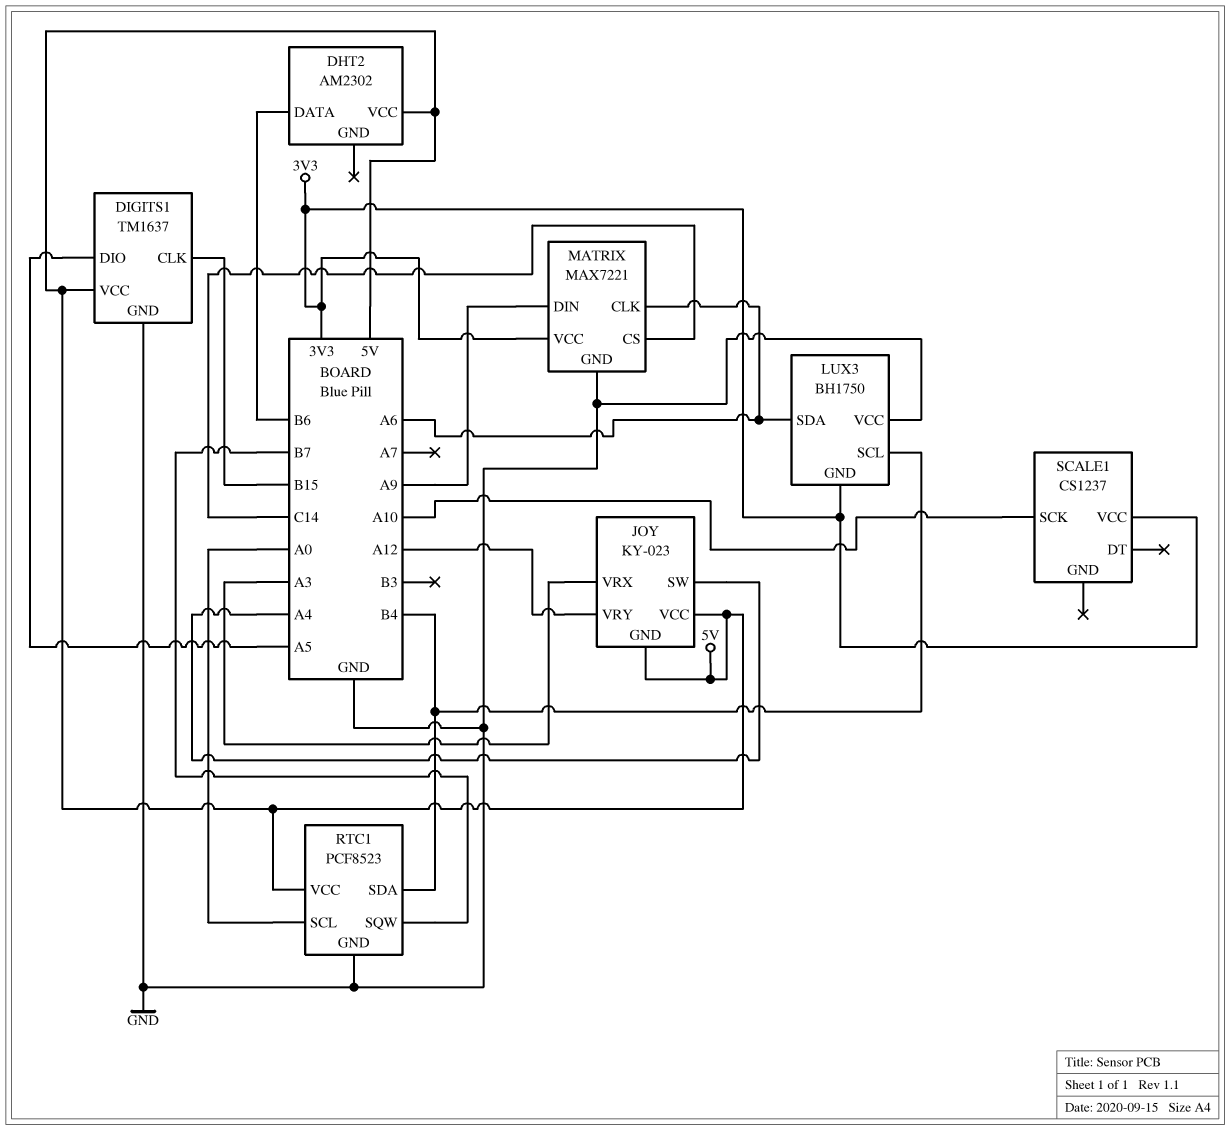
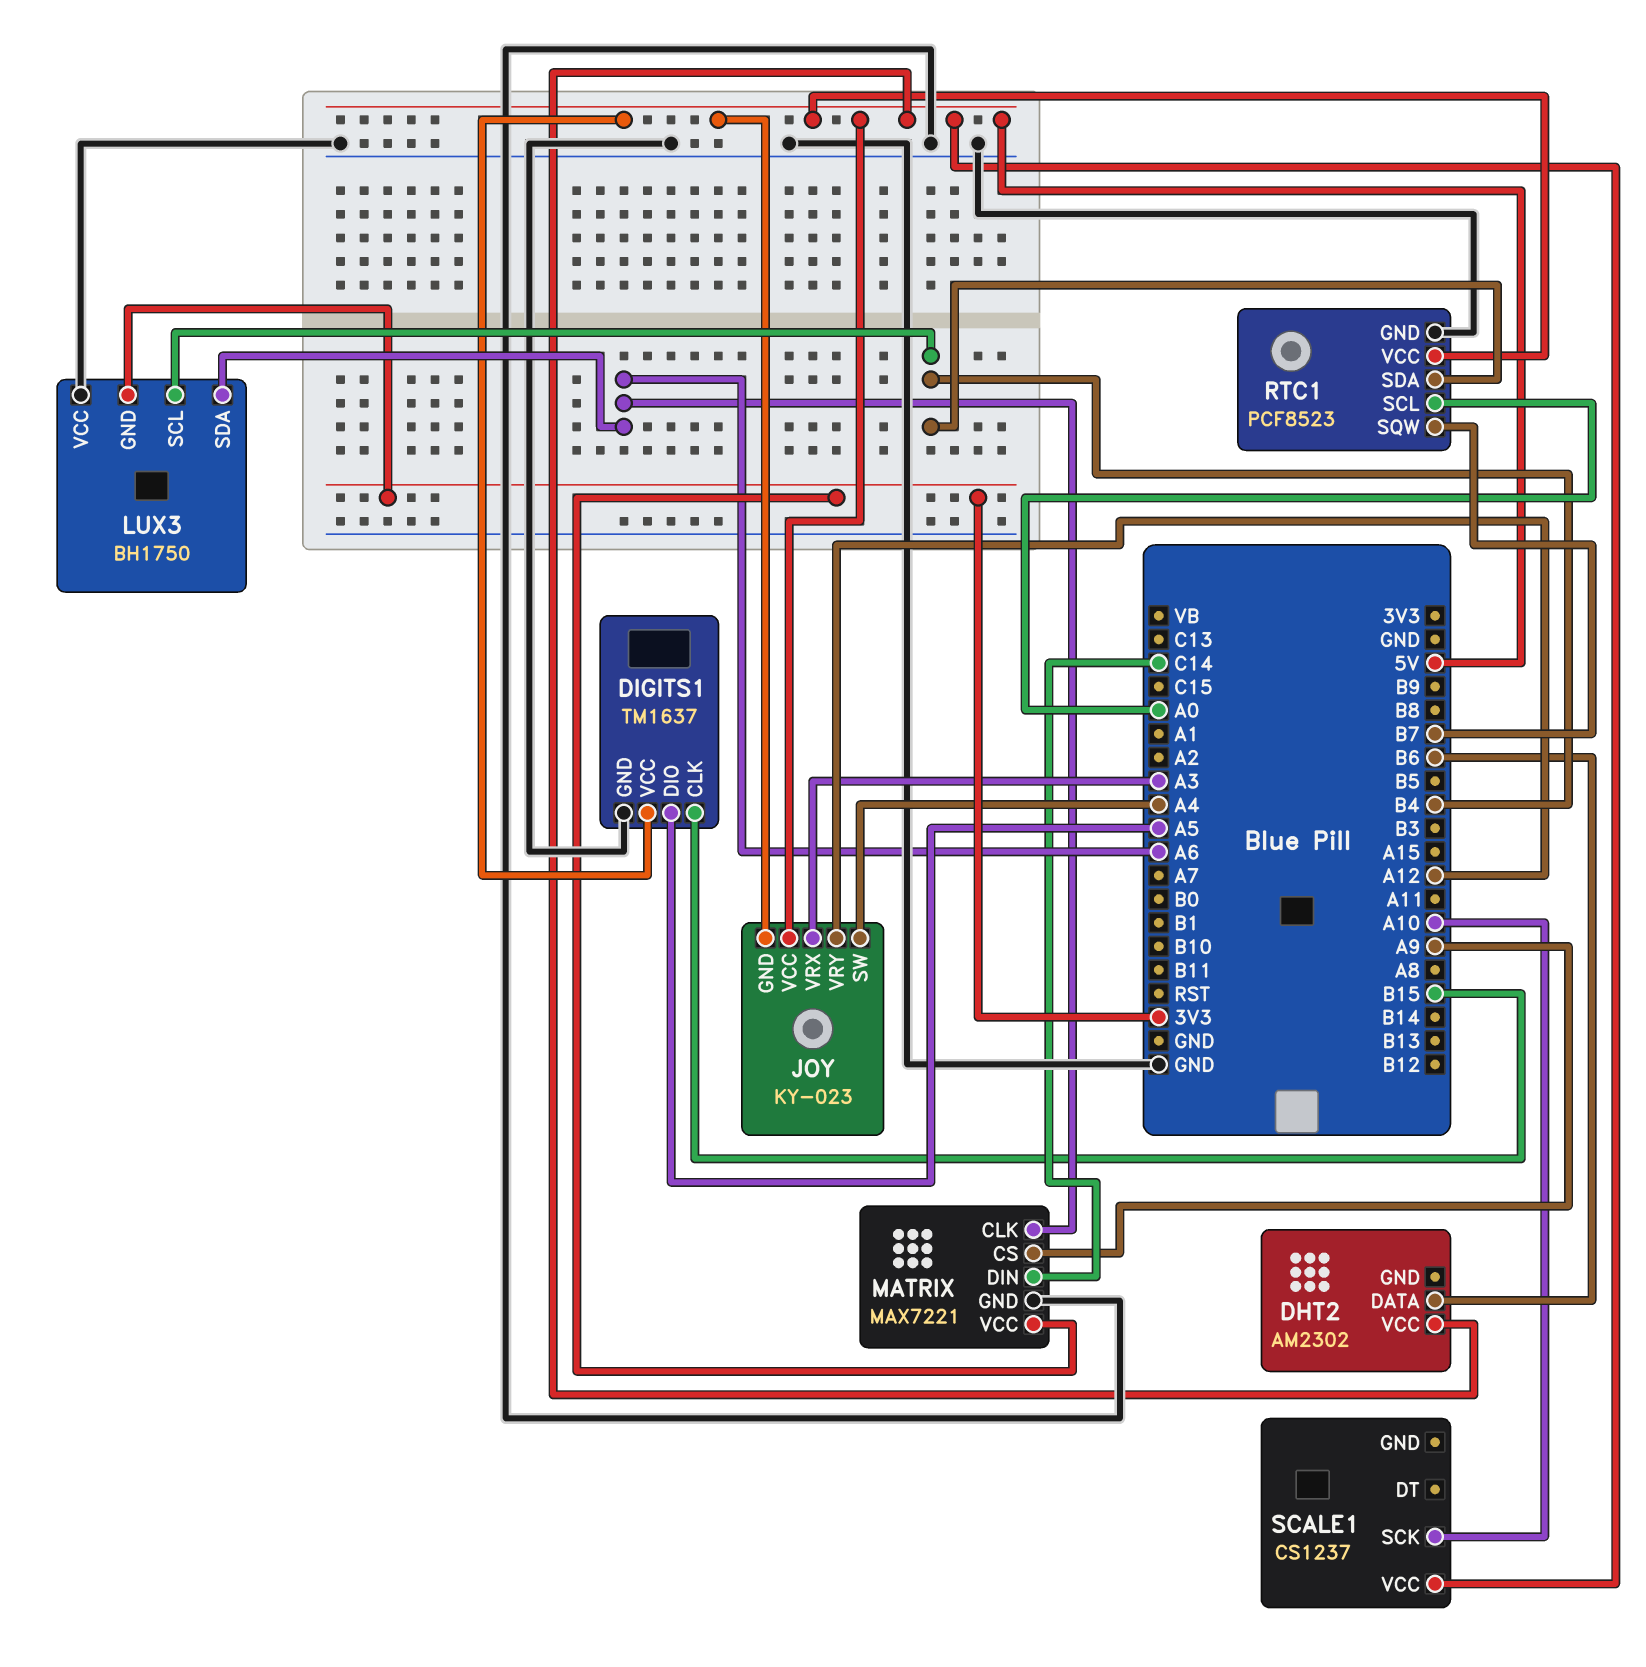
MATRIX pin CS: C14 -> A9
MATRIX pin DIN: A9 -> C14
SCALE1 pin VCC: 3V3 -> 5V

